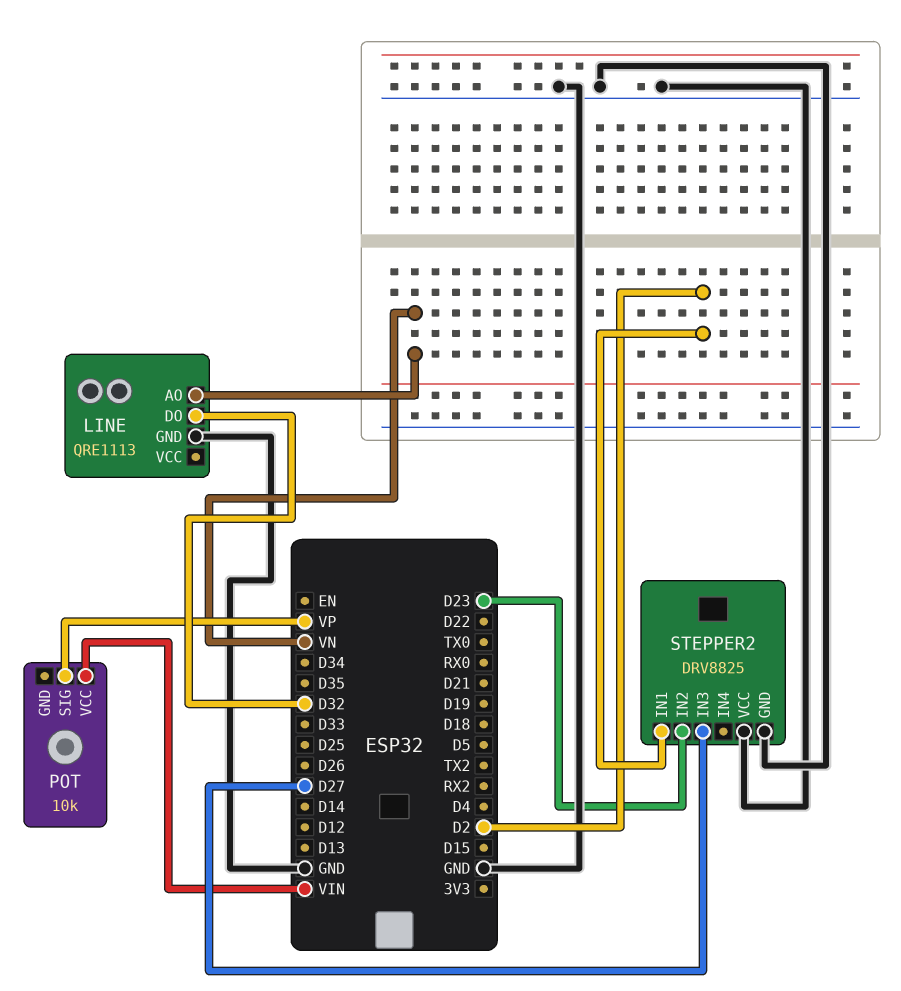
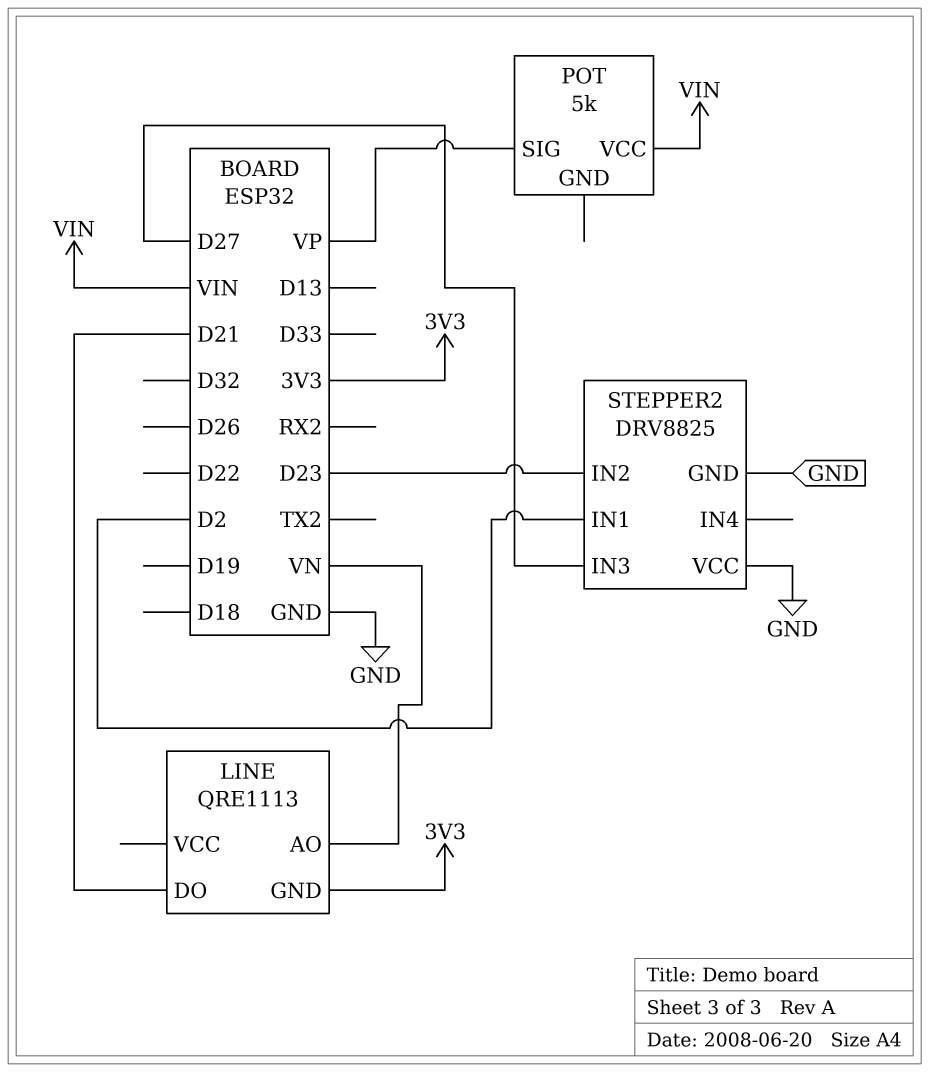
LINE pin DO: D32 -> D21
LINE pin GND: GND -> 3V3
POT: 10k -> 5k

